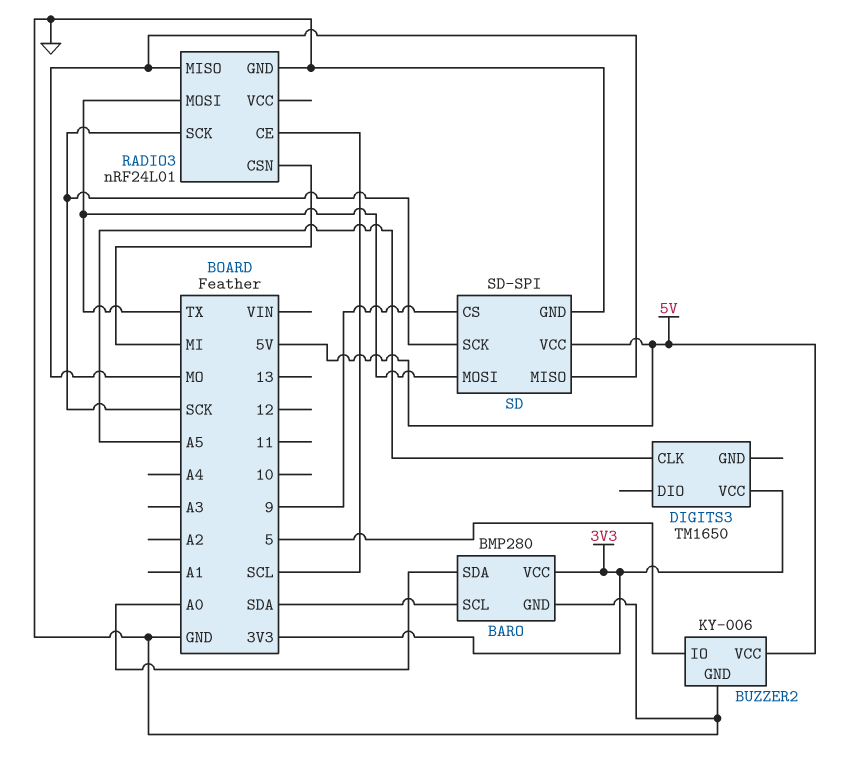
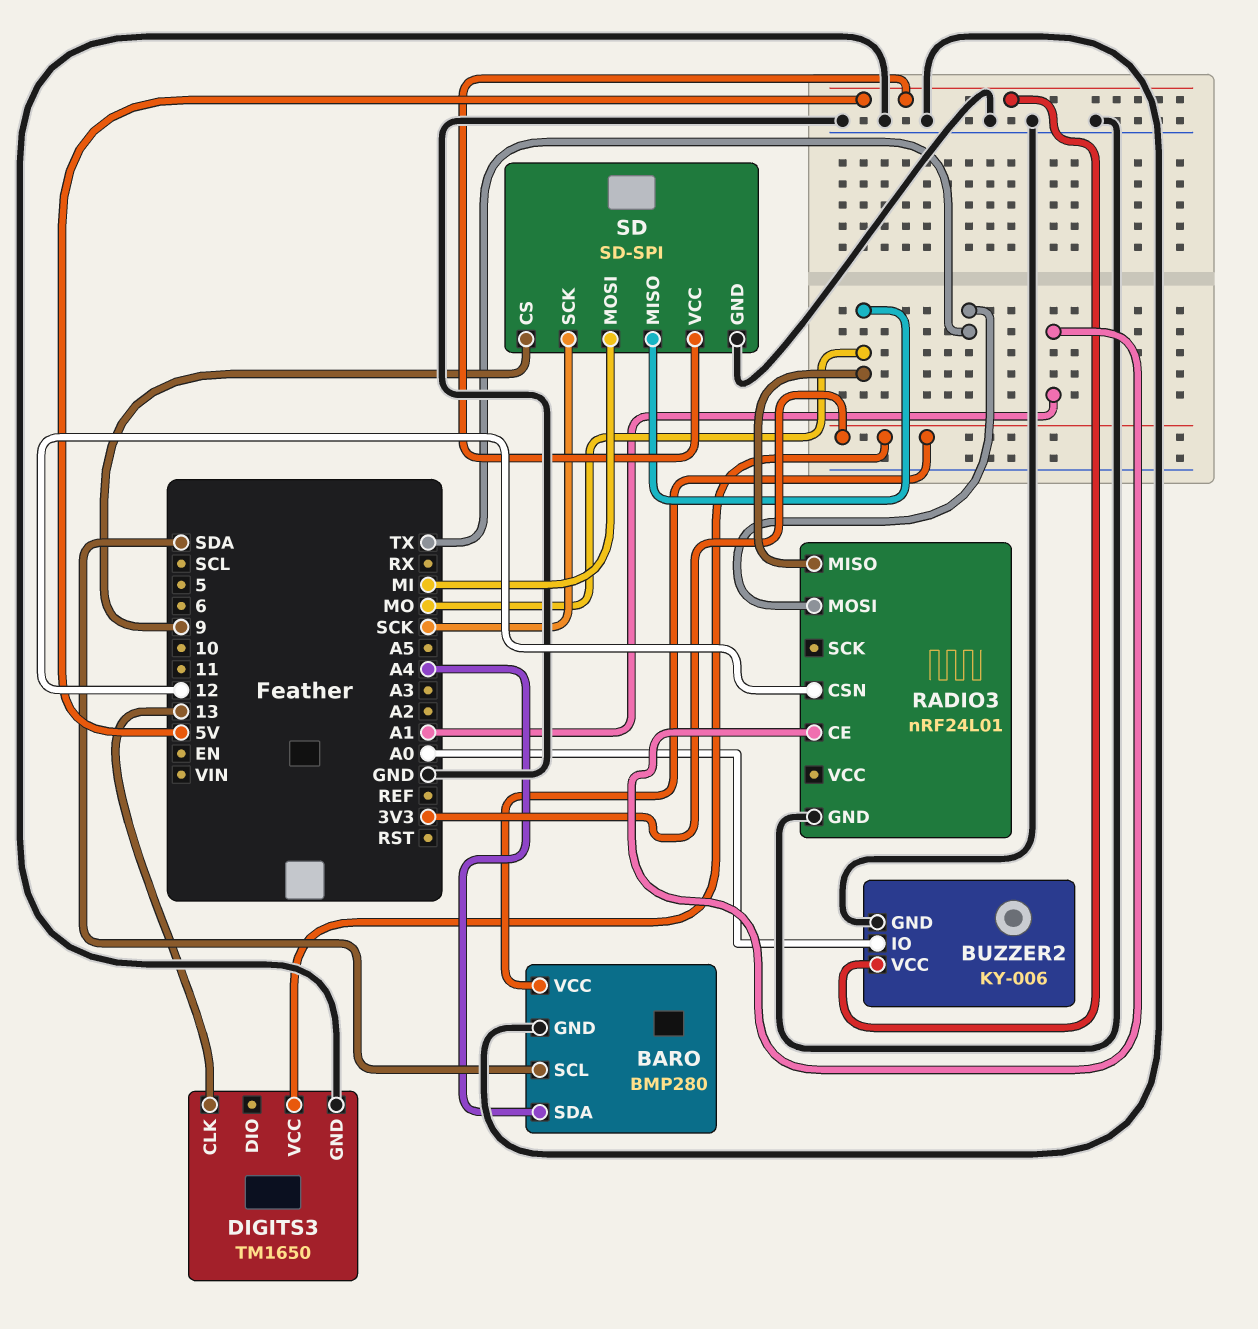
BARO pin SDA: A0 -> A4
BUZZER2 pin IO: 5 -> A0
DIGITS3 pin CLK: A5 -> 13
DIGITS3 pin GND: none -> GND
RADIO3 pin CE: SCL -> A1
RADIO3 pin CSN: MI -> 12
RADIO3 pin SCK: SCK -> none
SD pin MOSI: TX -> MI

